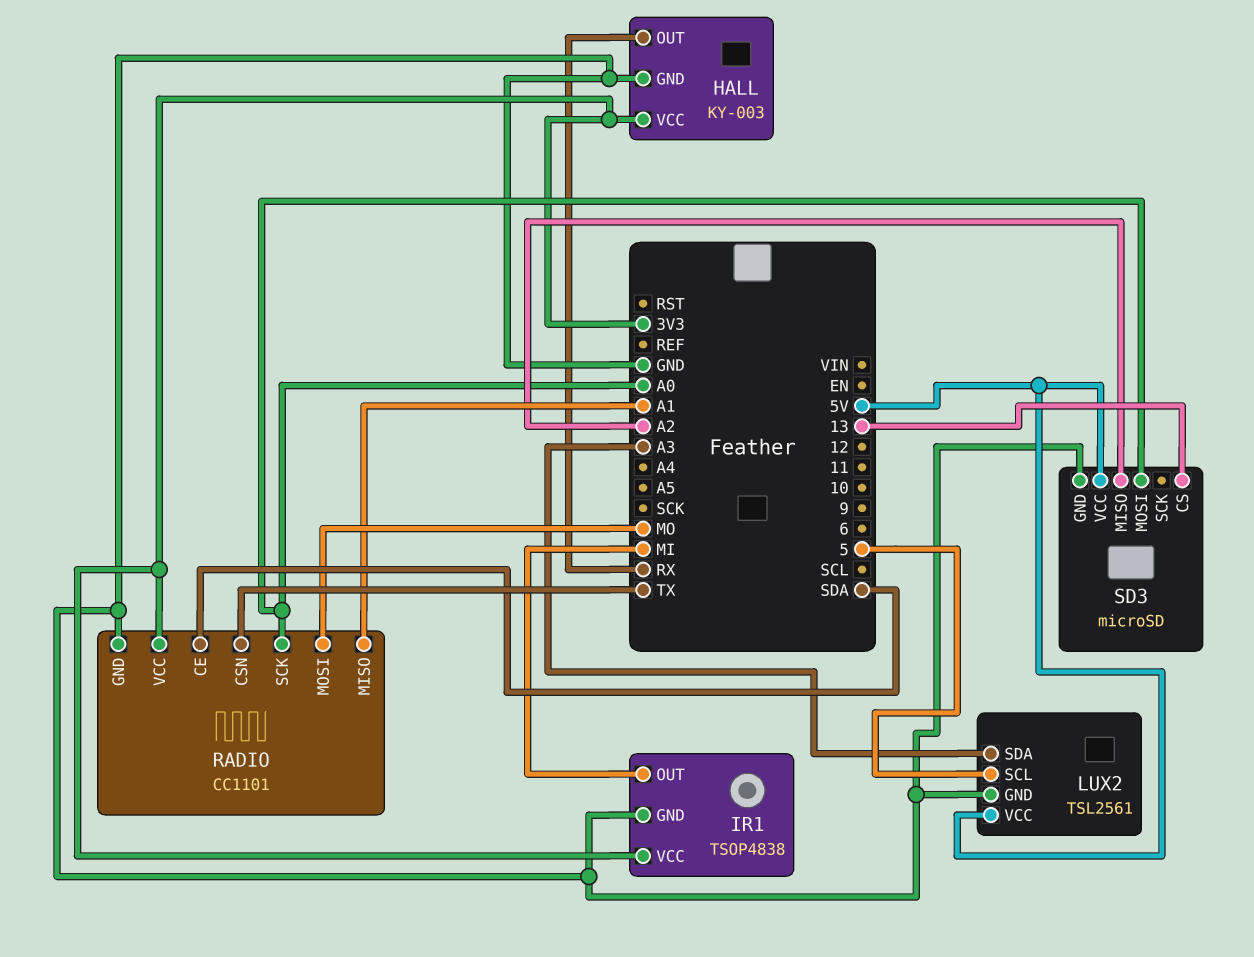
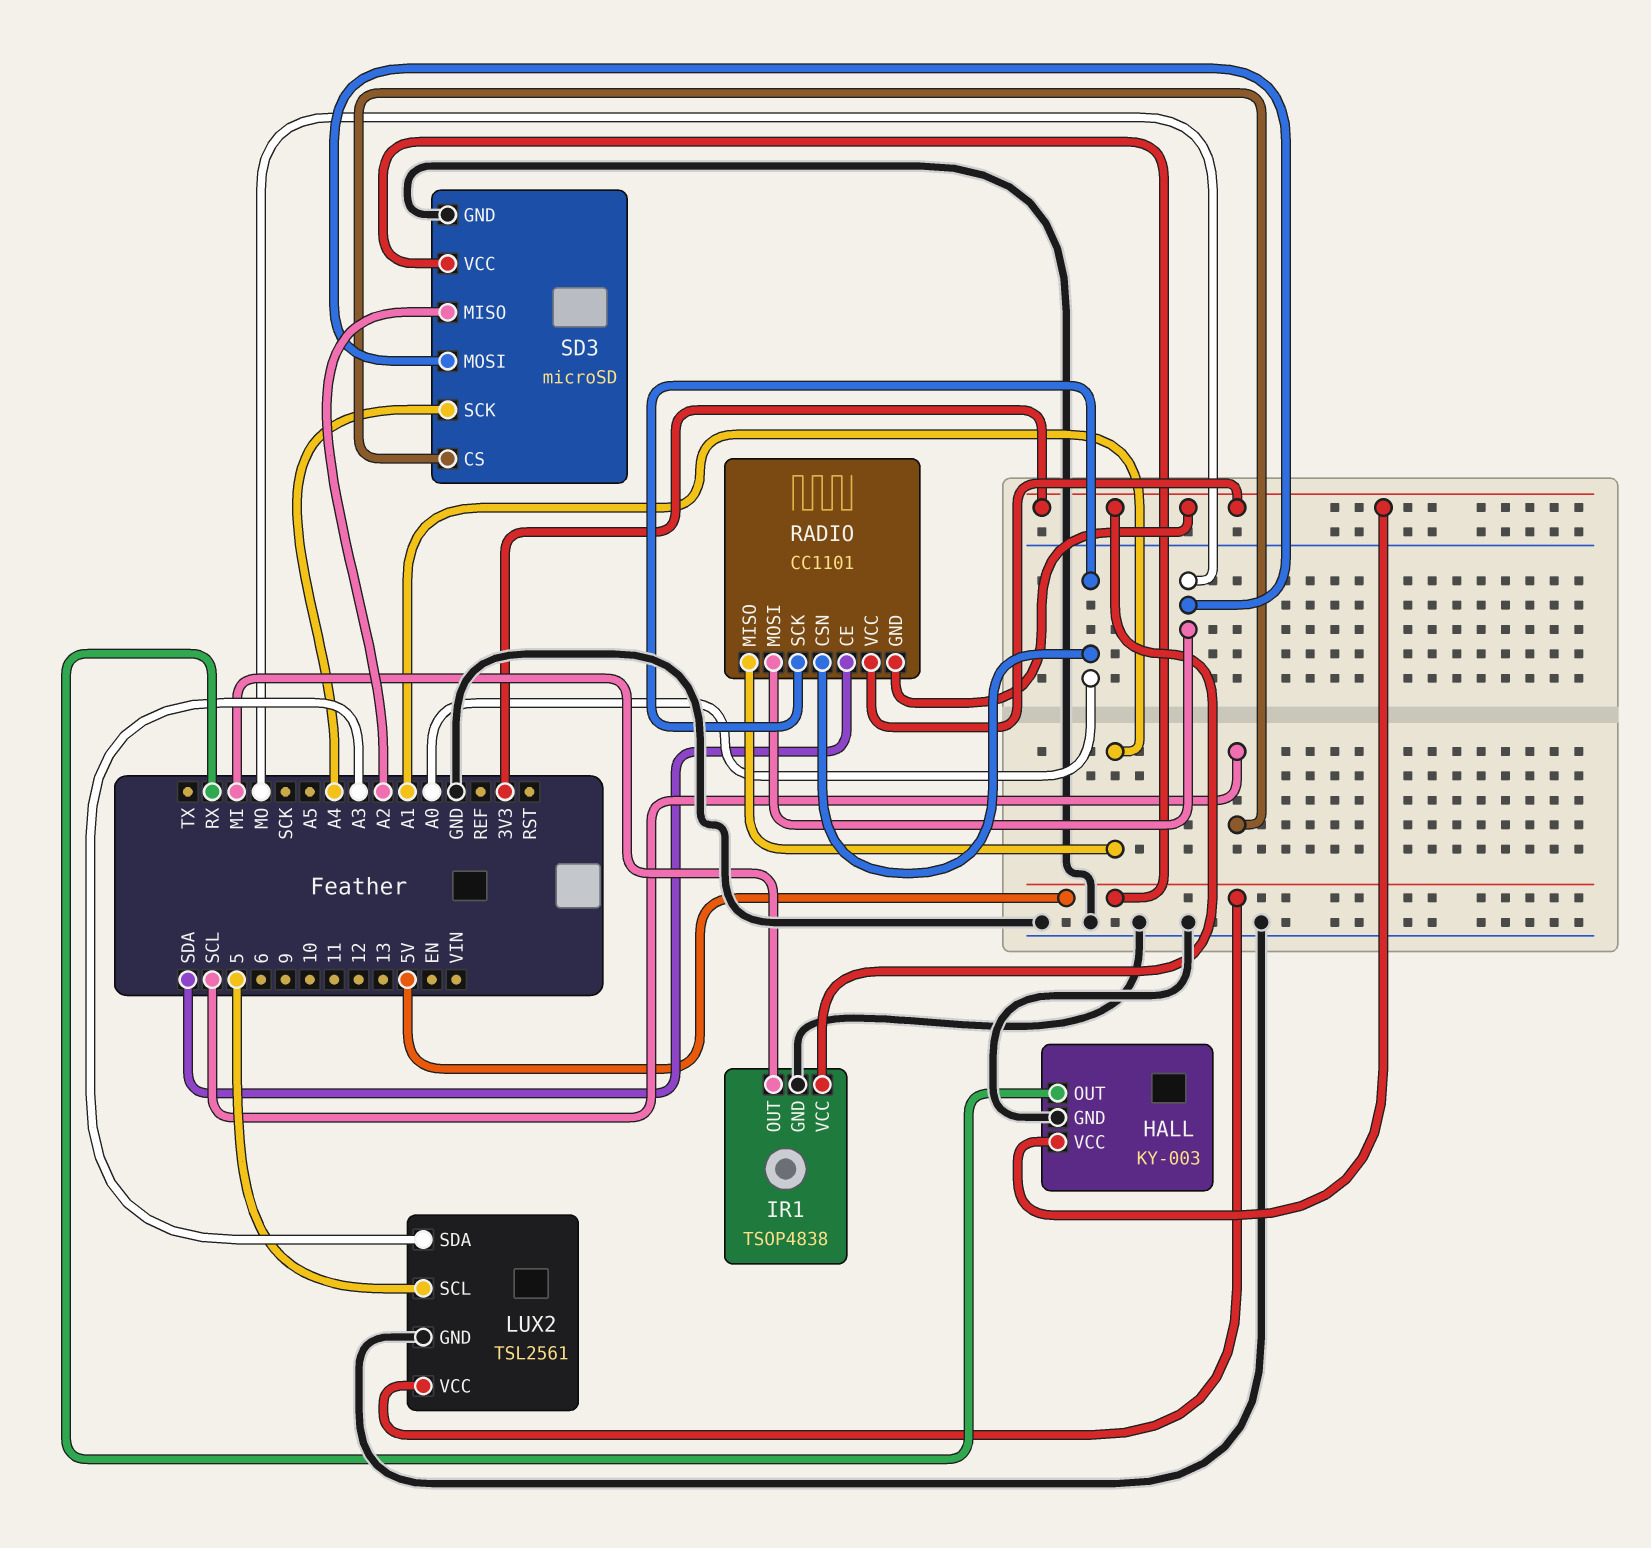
RADIO pin CSN: TX -> A0
RADIO pin GND: GND -> 3V3
SD3 pin CS: 13 -> SCL
SD3 pin MOSI: A0 -> MO
SD3 pin SCK: none -> A4

